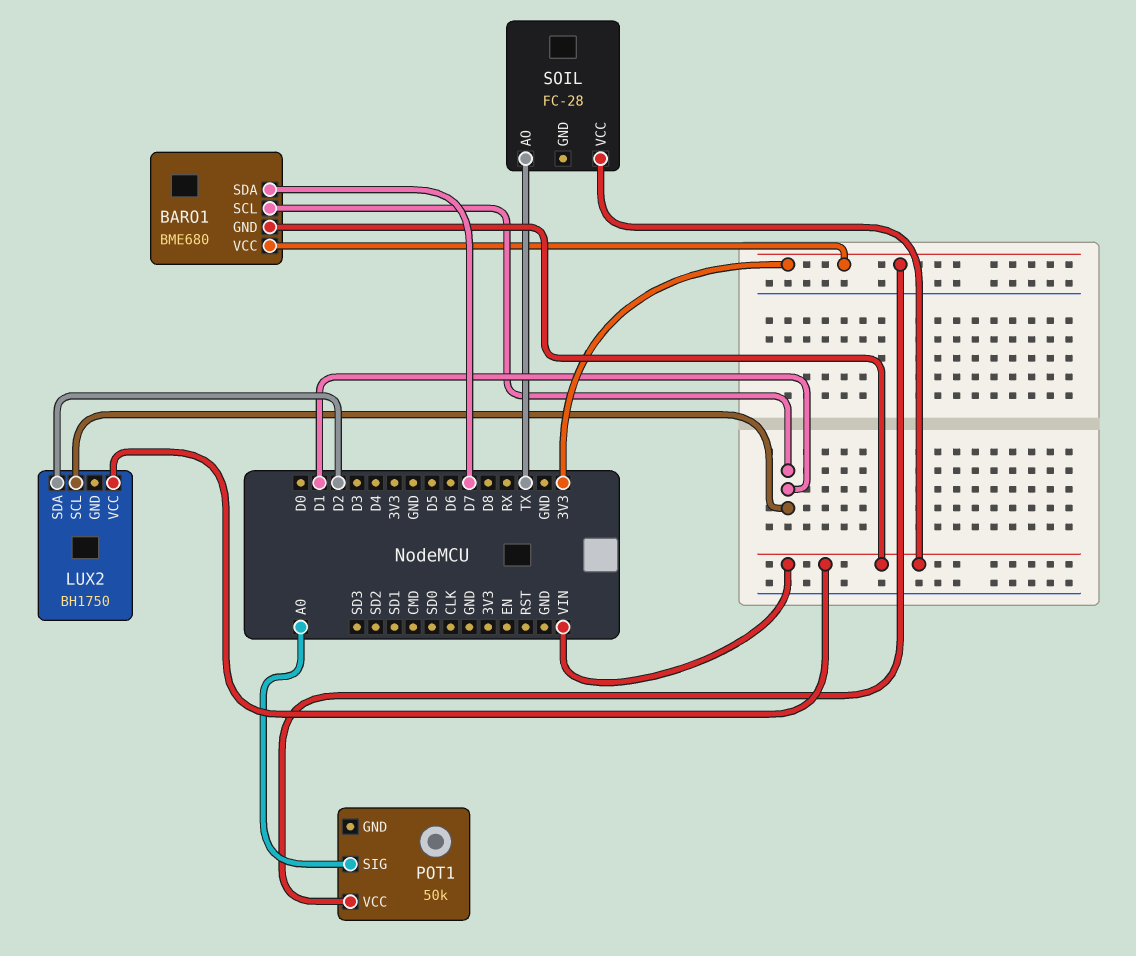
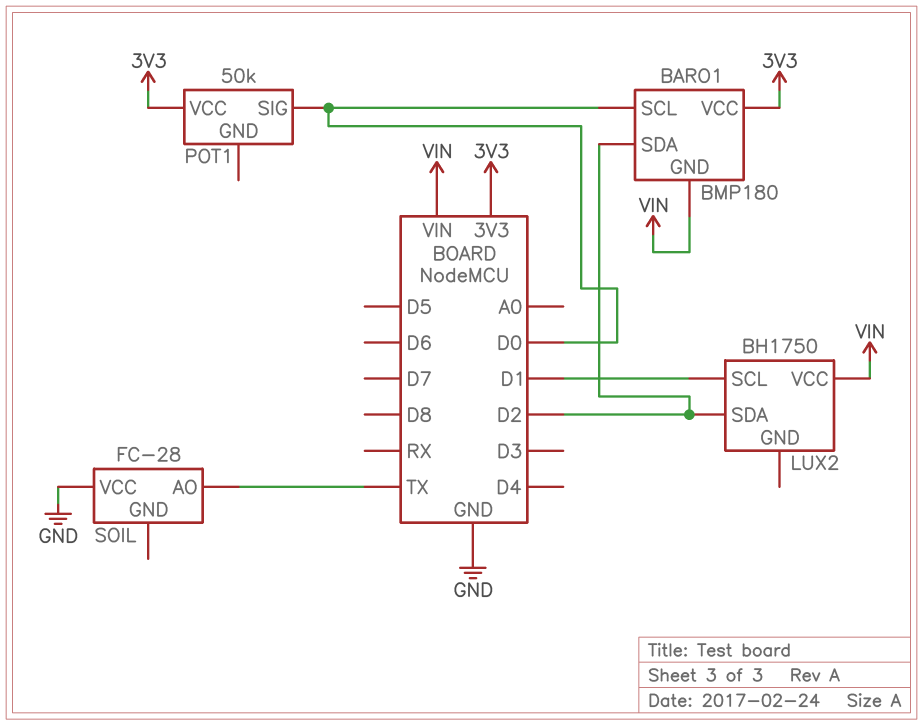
BARO1: BME680 -> BMP180
BARO1 pin SCL: D1 -> D0
BARO1 pin SDA: D7 -> D2
POT1 pin SIG: A0 -> D0
SOIL pin VCC: VIN -> GND

